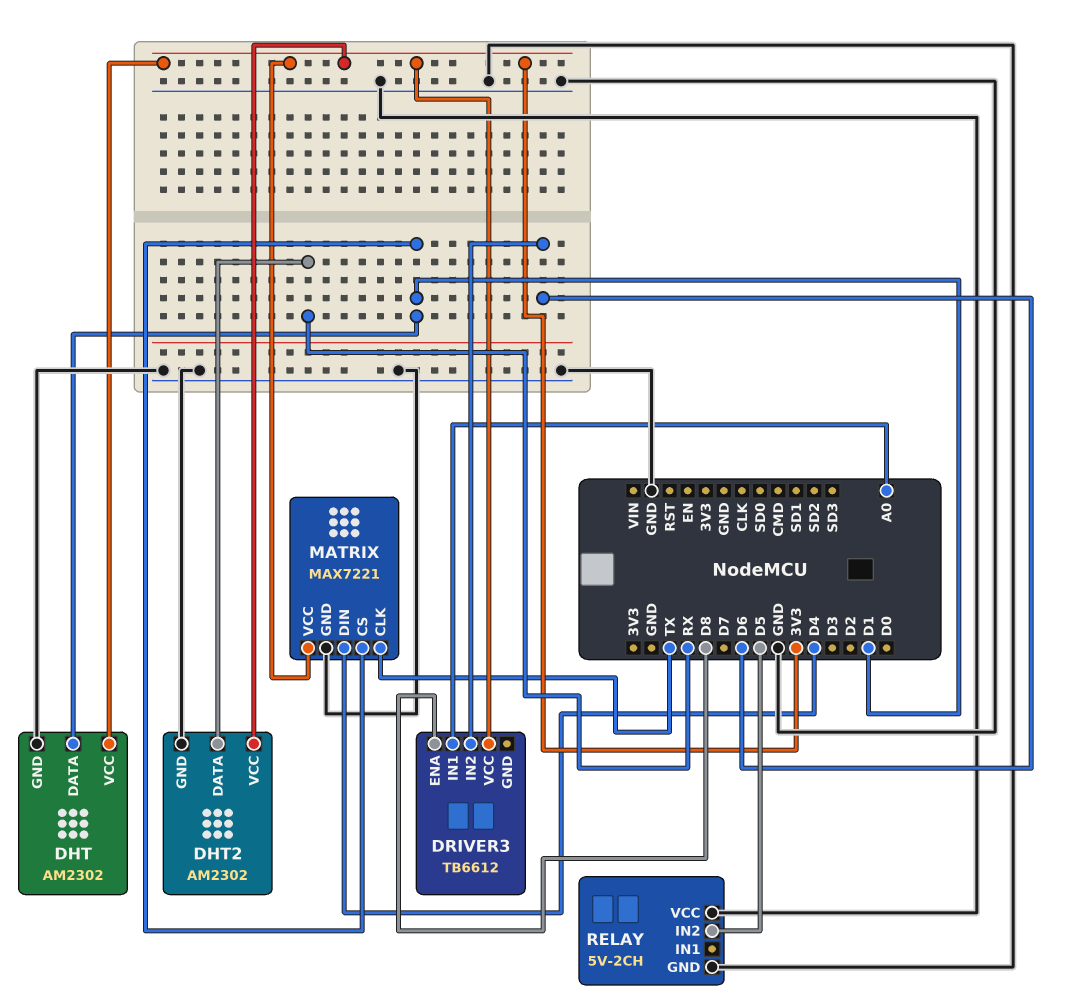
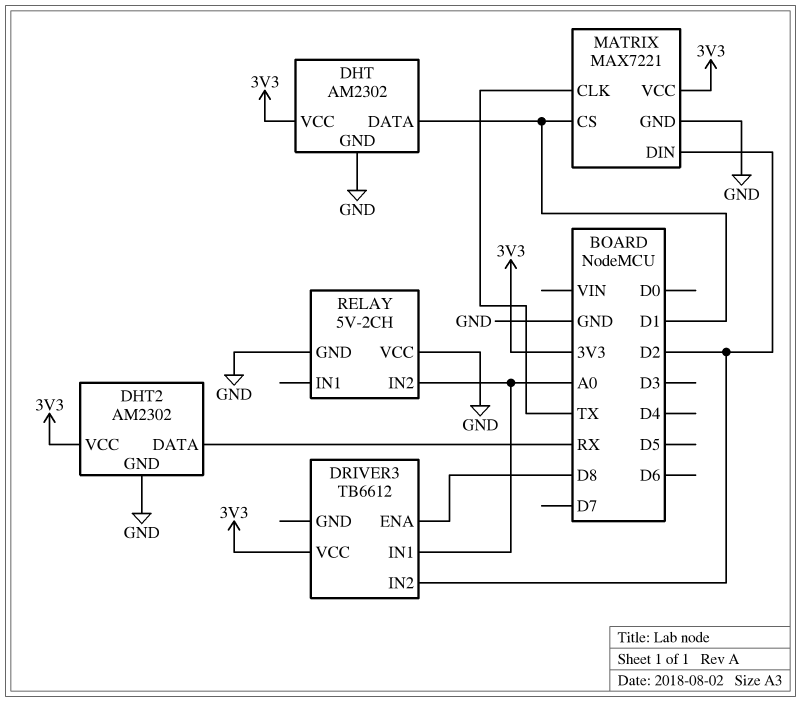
DRIVER3 pin IN2: D6 -> D2
MATRIX pin DIN: D4 -> D2
RELAY pin IN2: D5 -> A0

